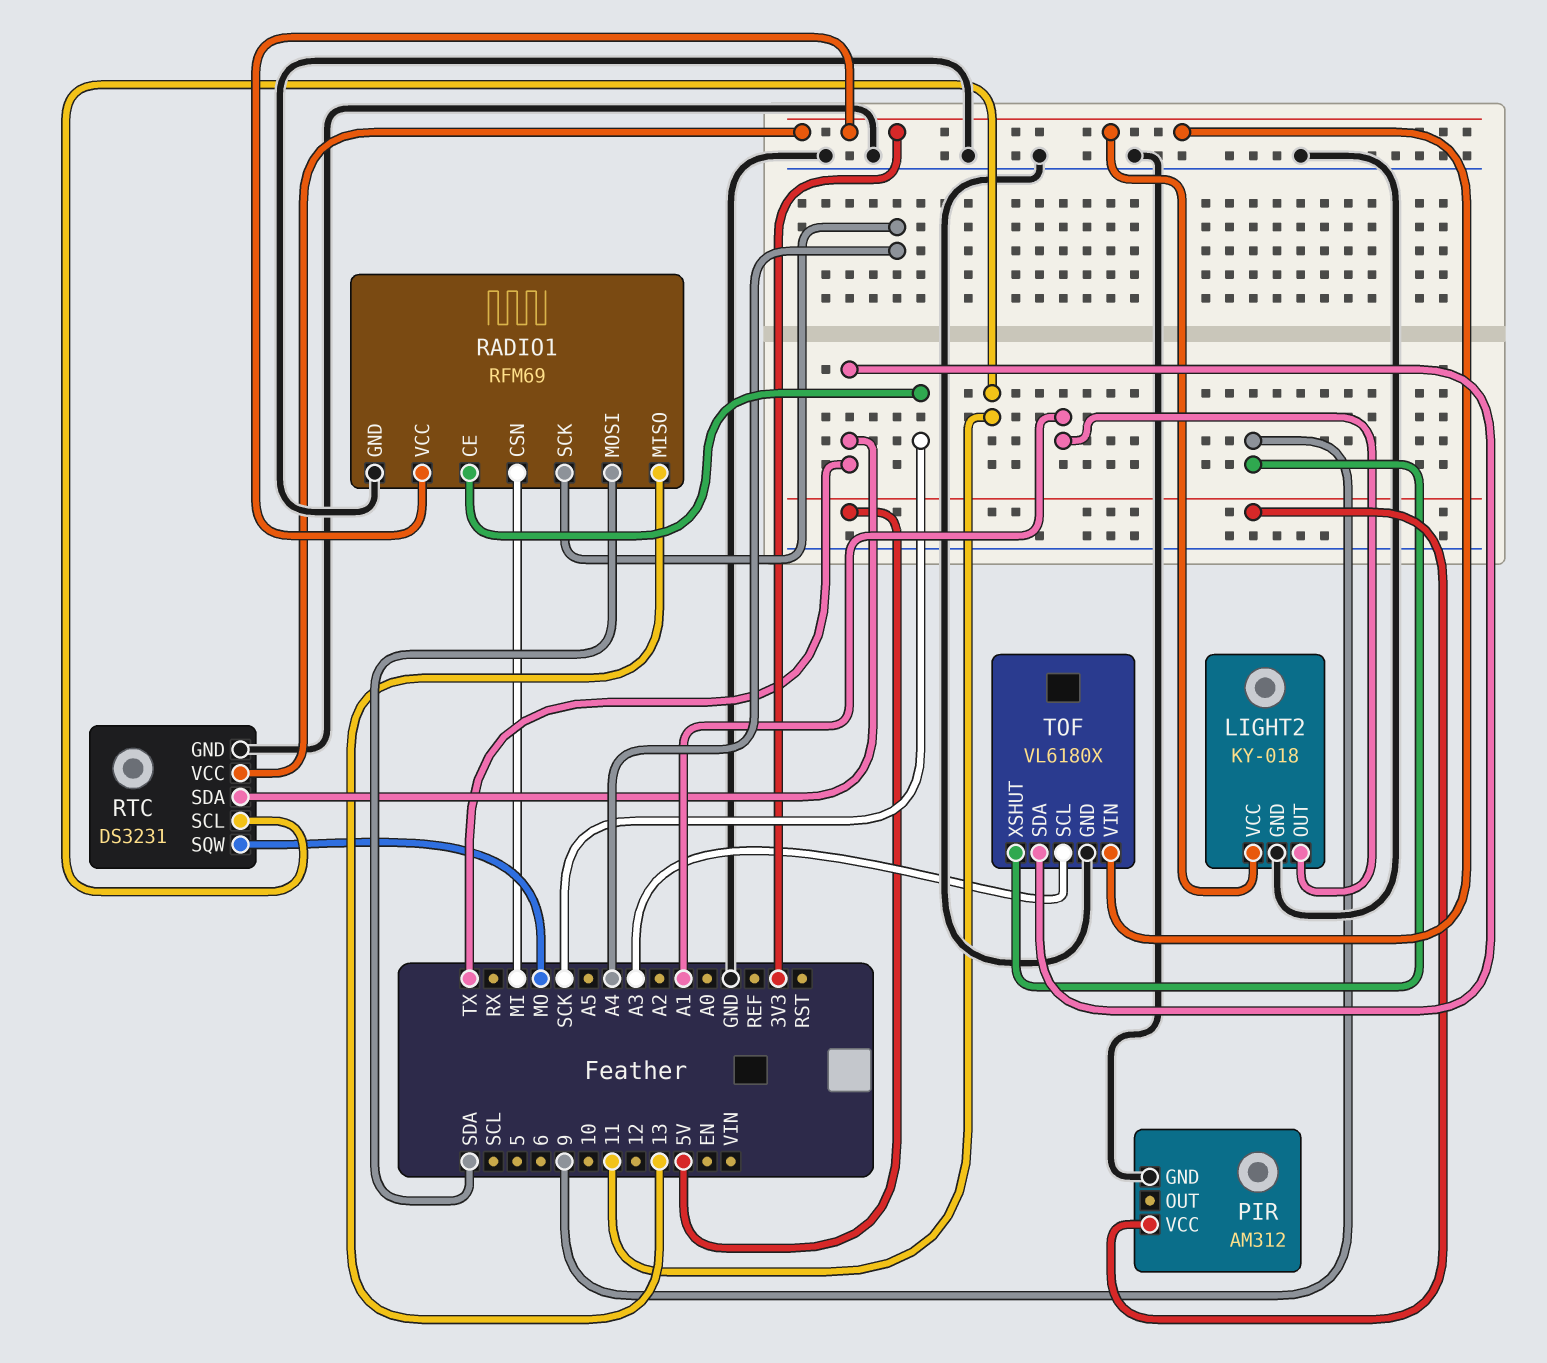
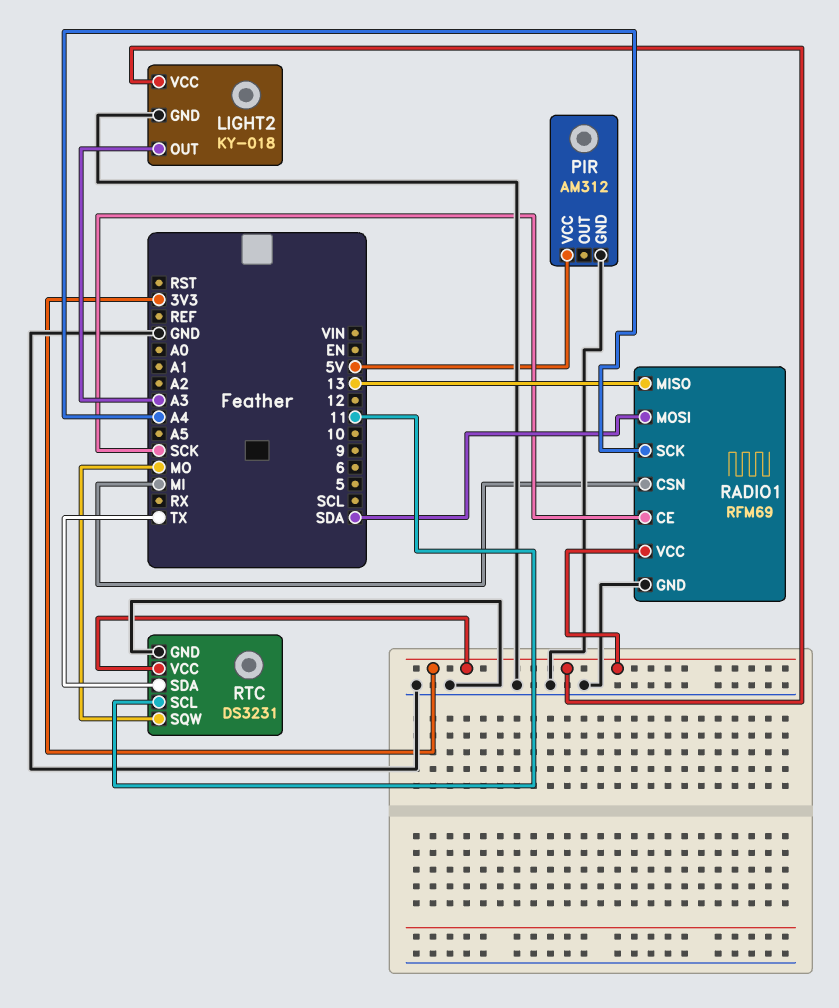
LIGHT2 pin OUT: A1 -> A3
TOF: VL6180X -> none
TOF pin GND: GND -> none
TOF pin SCL: A3 -> none
TOF pin SDA: TX -> none
TOF pin VIN: 3V3 -> none
TOF pin XSHUT: 9 -> none

